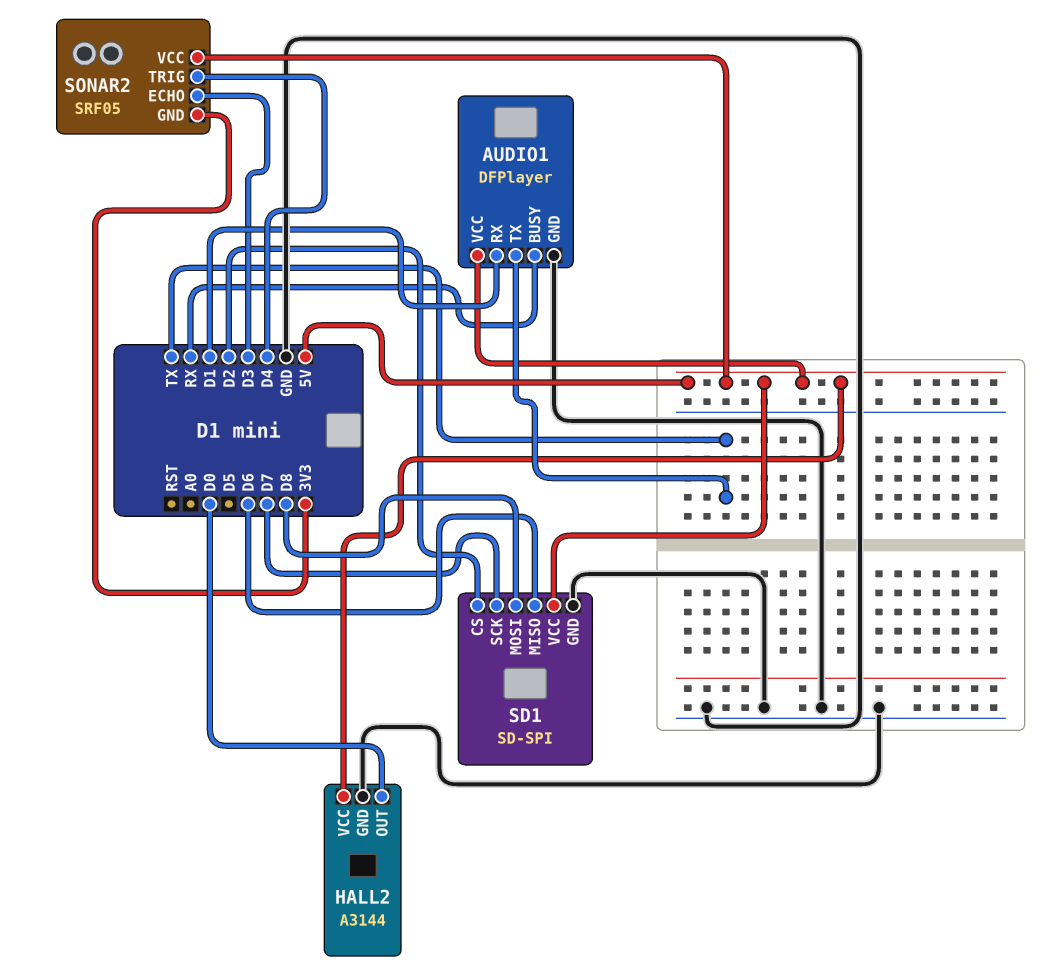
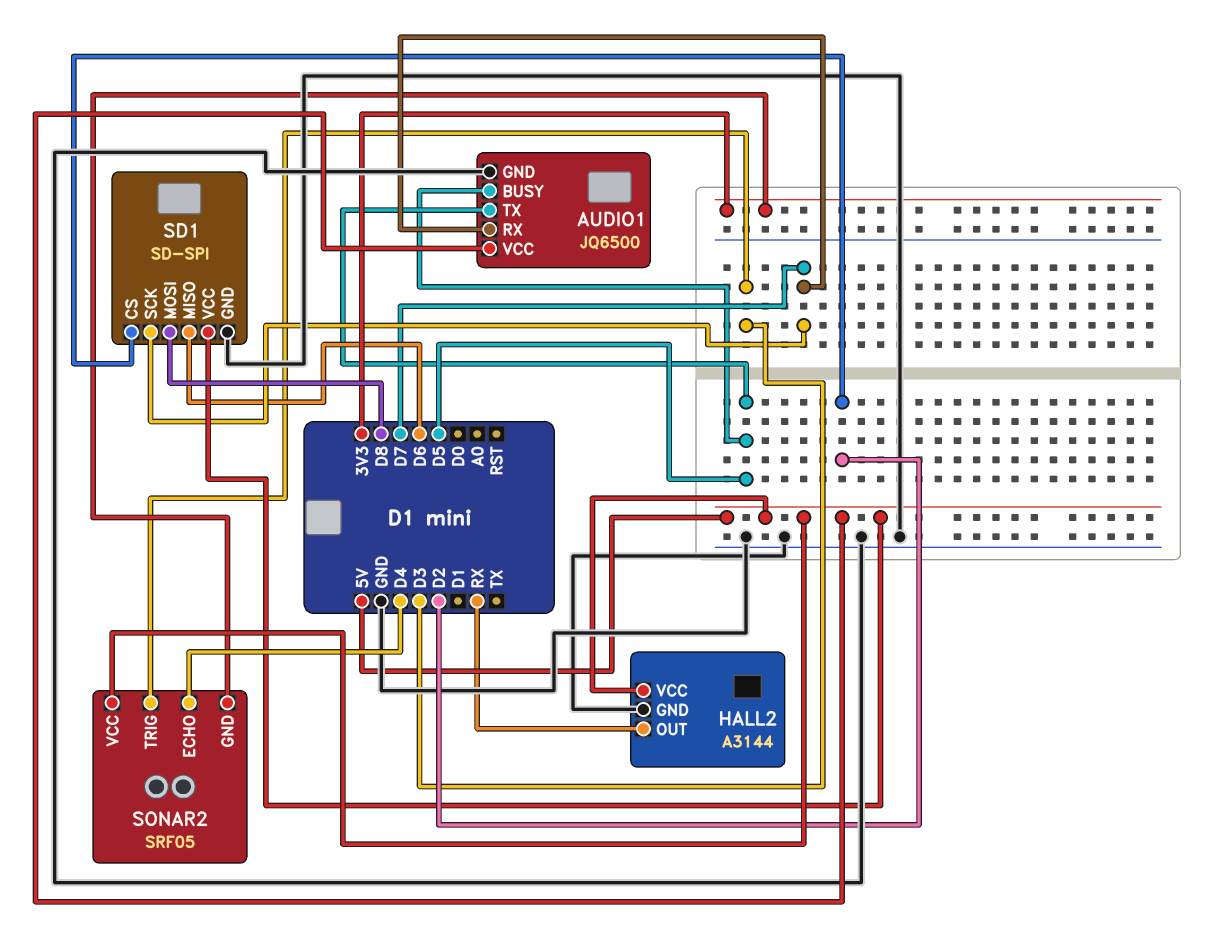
AUDIO1: DFPlayer -> JQ6500
AUDIO1 pin BUSY: RX -> D5
AUDIO1 pin RX: D1 -> D7
AUDIO1 pin TX: TX -> D5
HALL2 pin OUT: D0 -> RX
SONAR2 pin ECHO: D3 -> D4
SONAR2 pin TRIG: D4 -> D3

